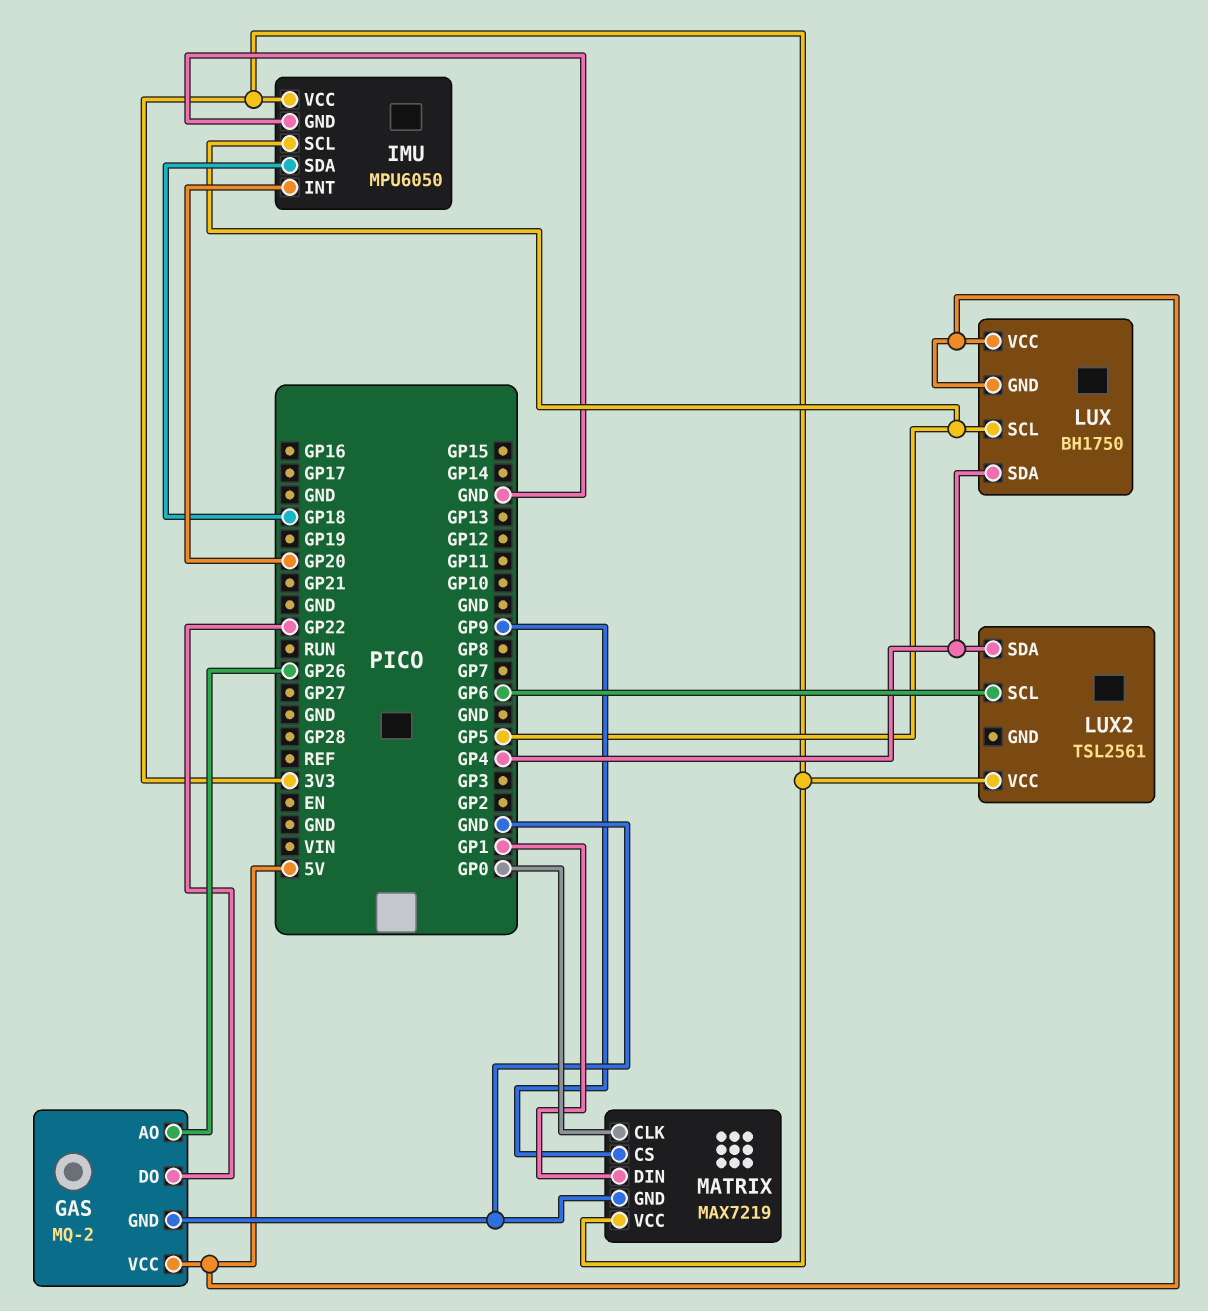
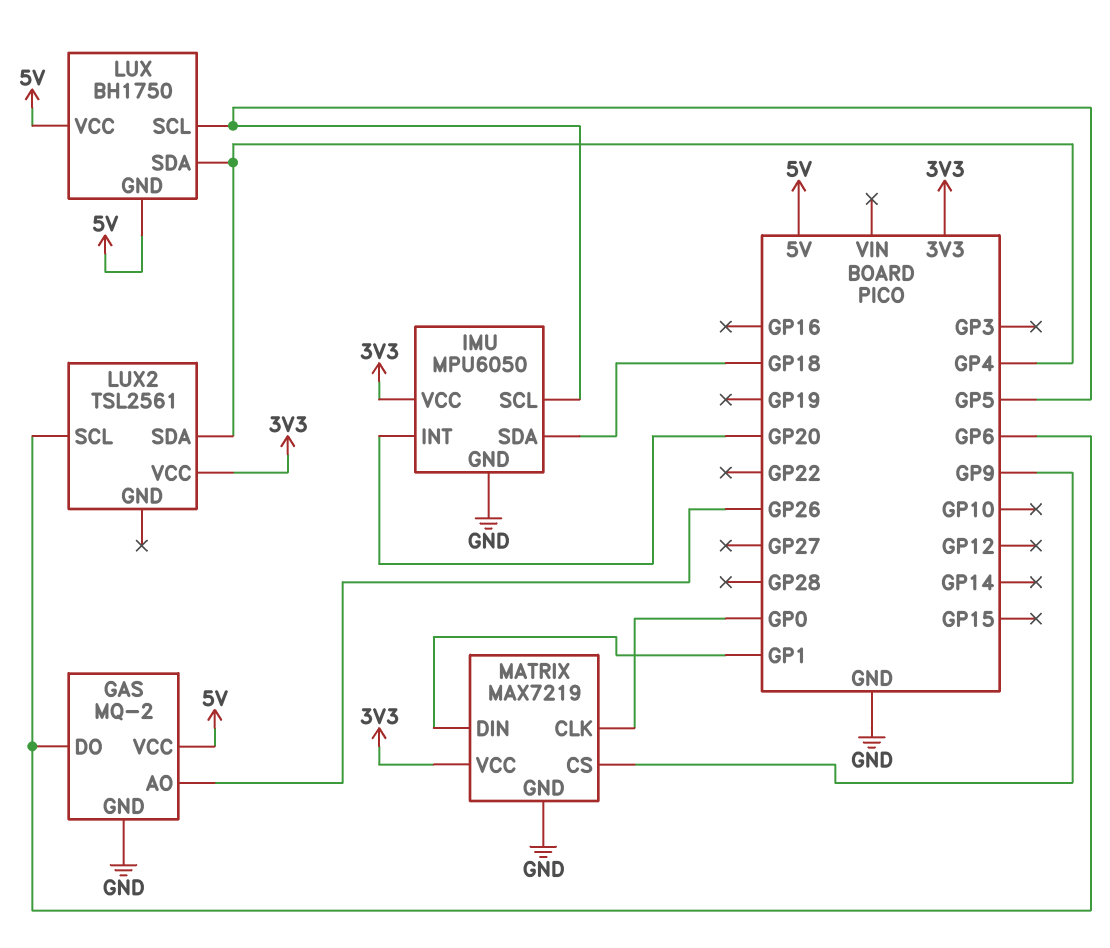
GAS pin DO: GP22 -> GP6

